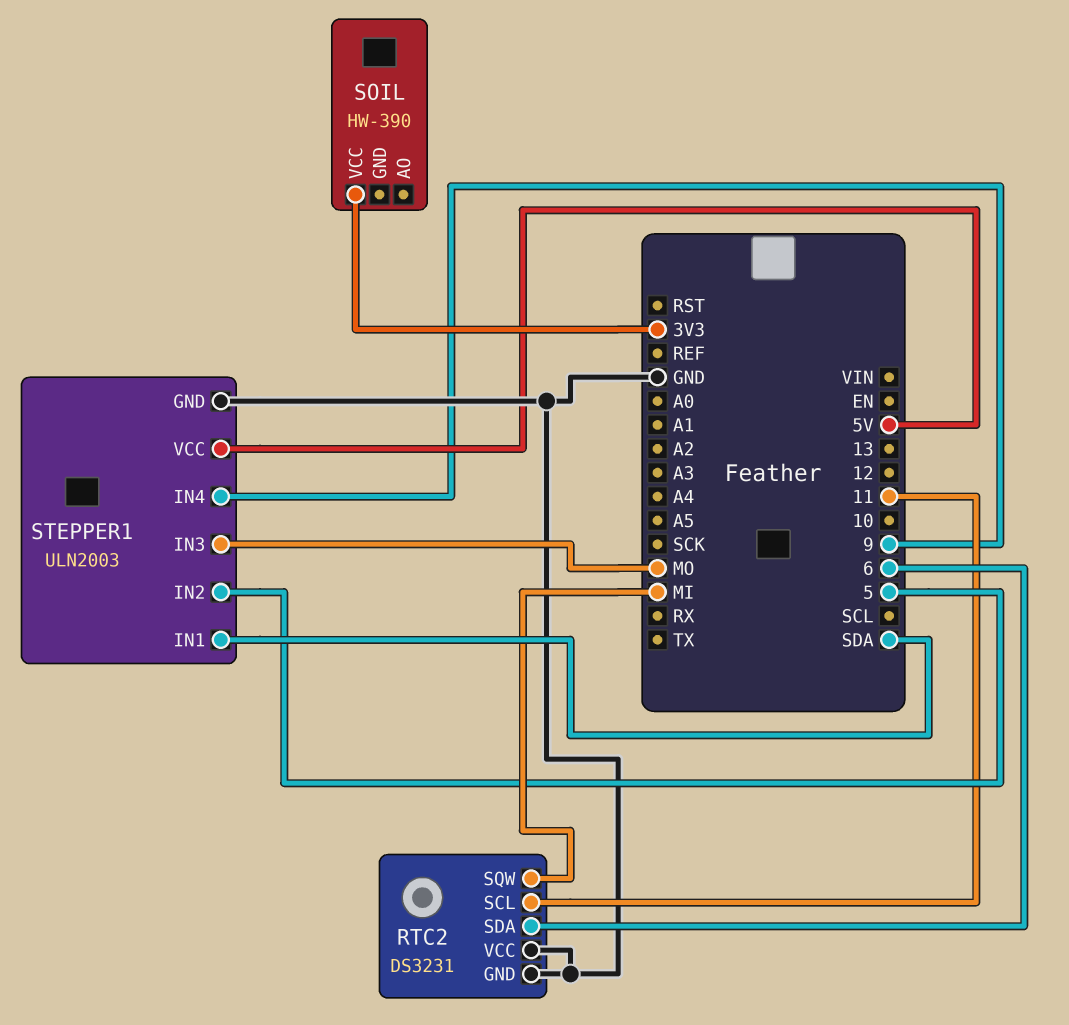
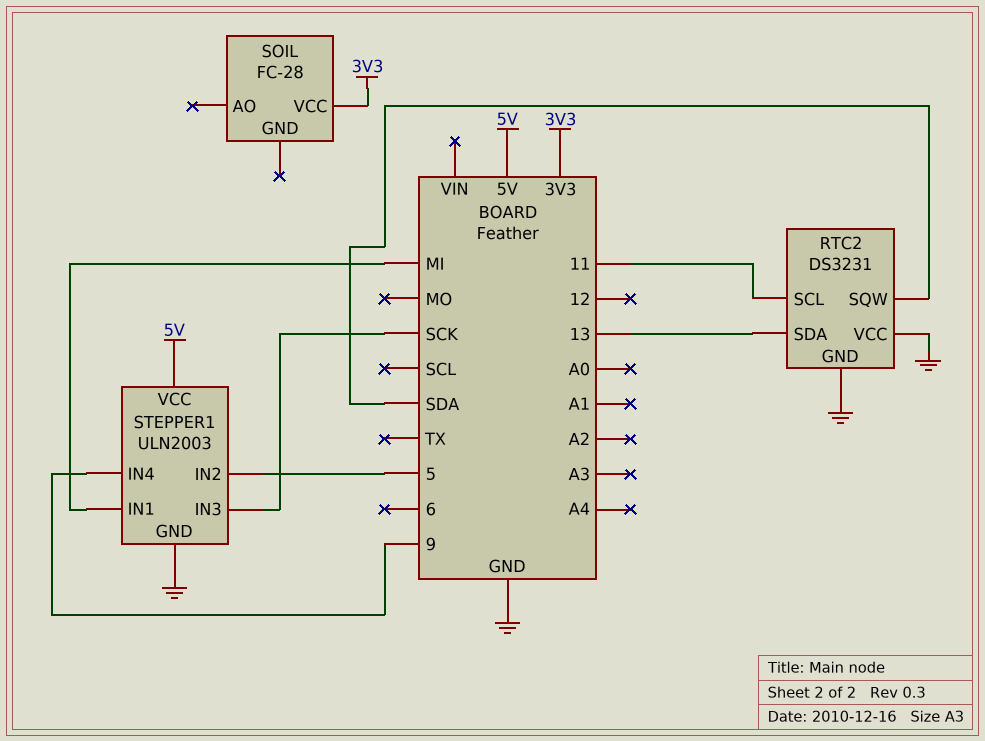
RTC2 pin SDA: 6 -> 13
RTC2 pin SQW: MI -> SDA
SOIL: HW-390 -> FC-28
STEPPER1 pin IN1: SDA -> MI
STEPPER1 pin IN3: MO -> SCK

